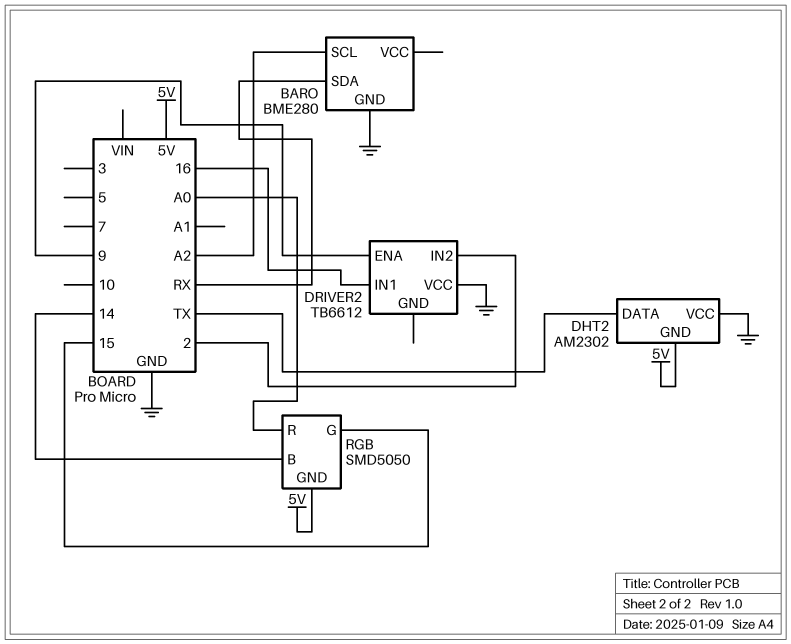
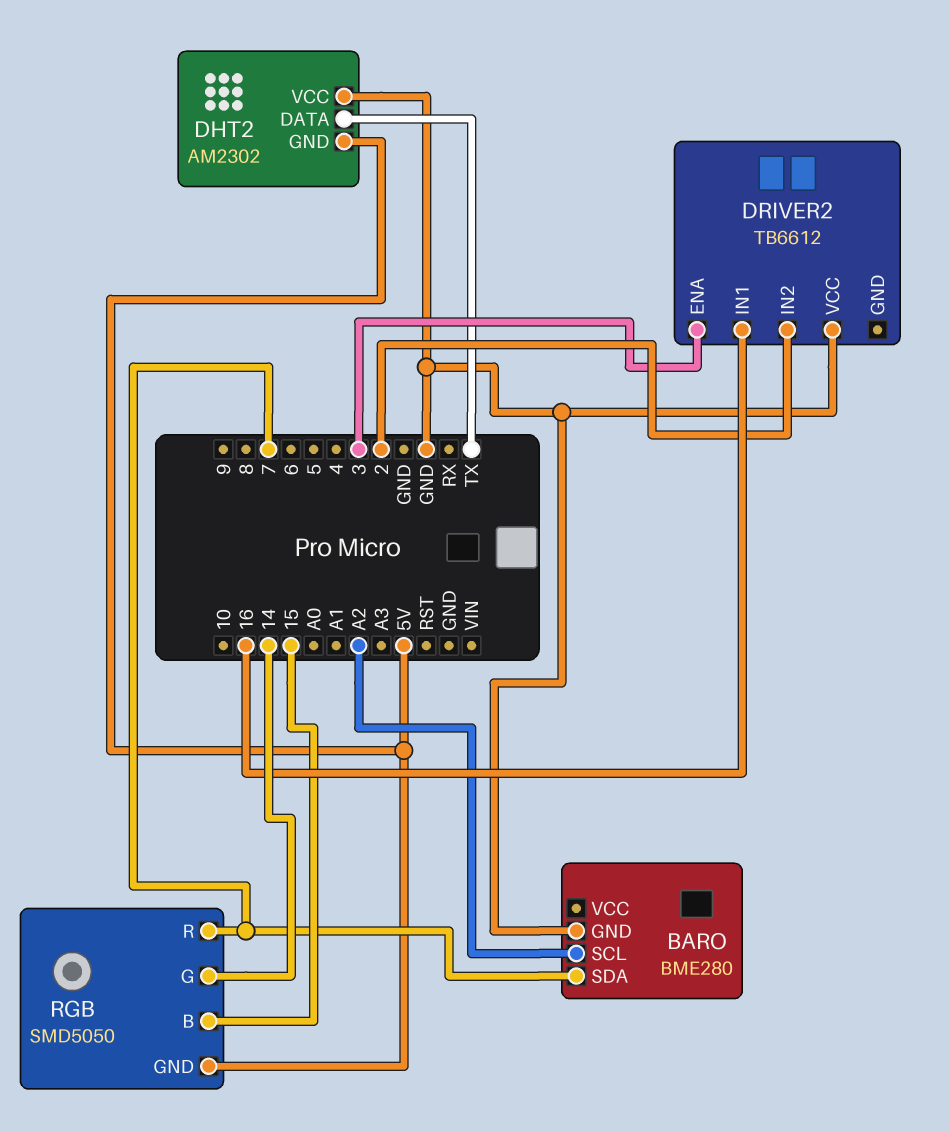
BARO pin SDA: RX -> 7
DRIVER2 pin ENA: 9 -> 3
RGB pin B: 14 -> 15
RGB pin G: 15 -> 14
RGB pin R: A0 -> 7

